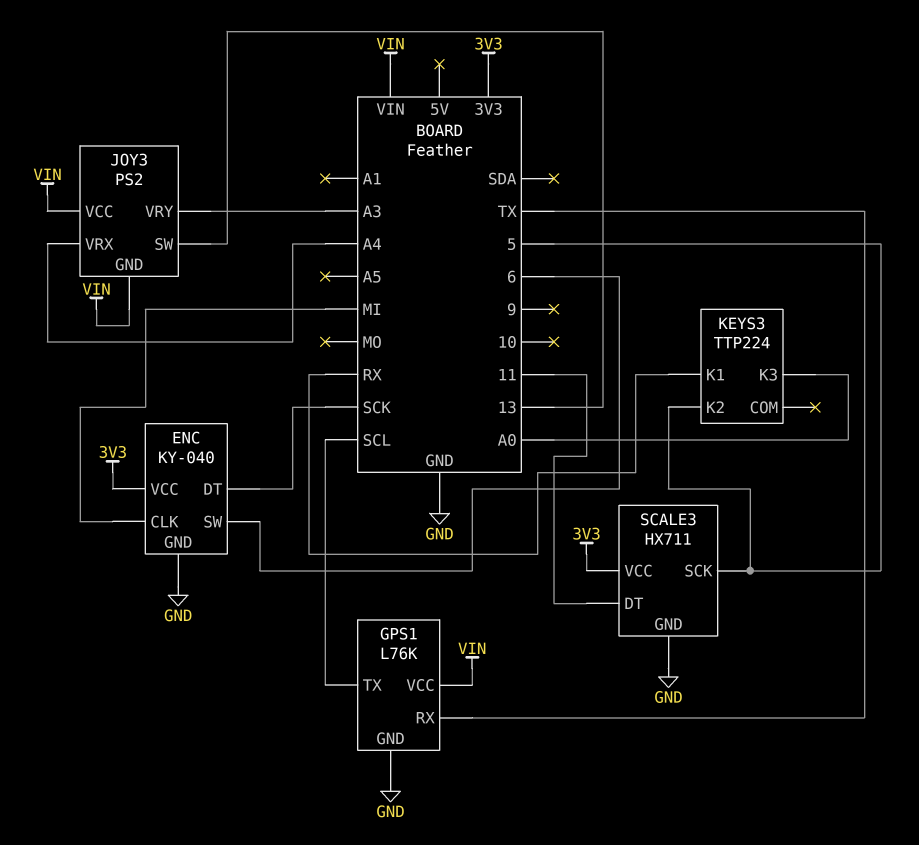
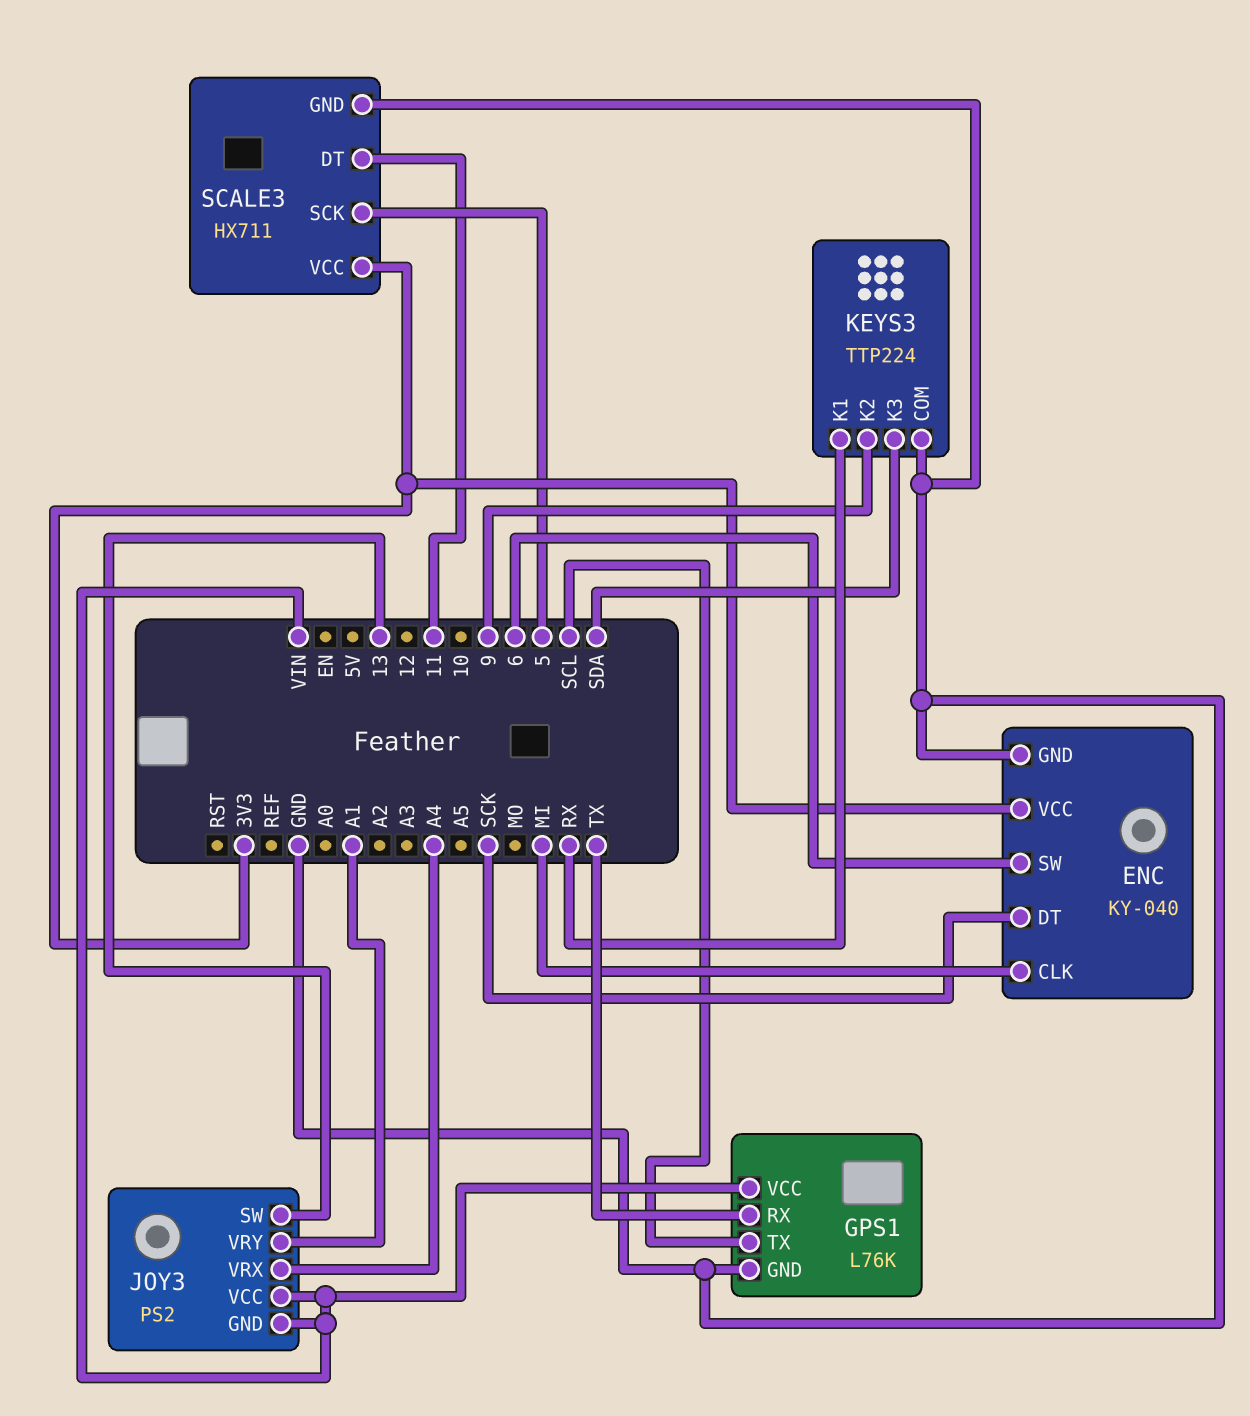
JOY3 pin VRY: A3 -> A1
KEYS3 pin COM: none -> GND
KEYS3 pin K2: 5 -> 9
KEYS3 pin K3: A0 -> SDA

